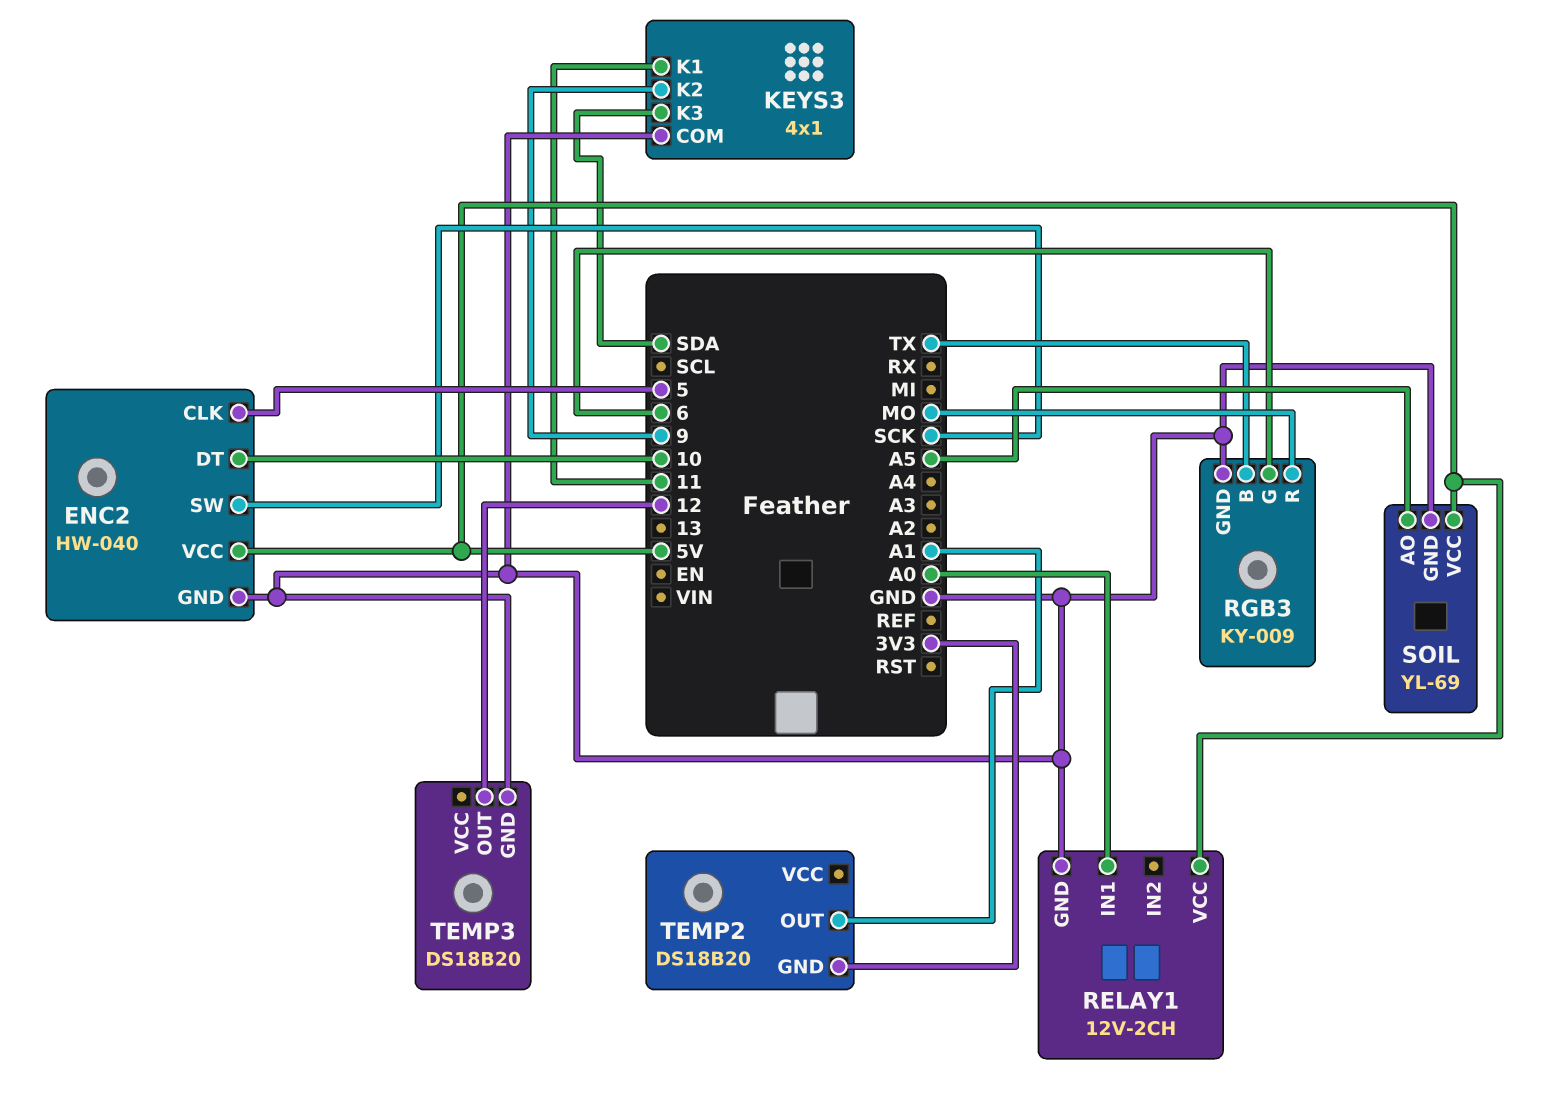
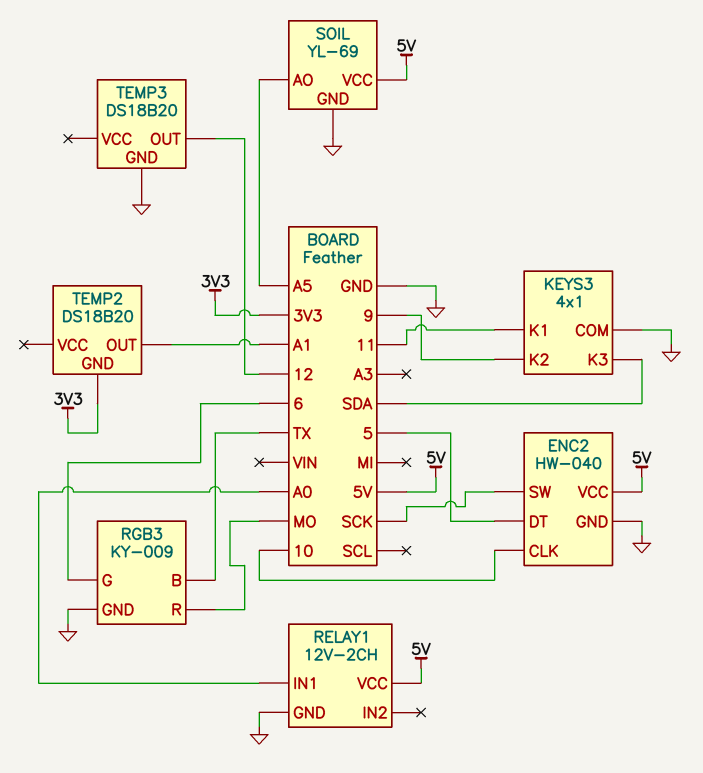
ENC2 pin CLK: 5 -> 10
ENC2 pin DT: 10 -> 5

